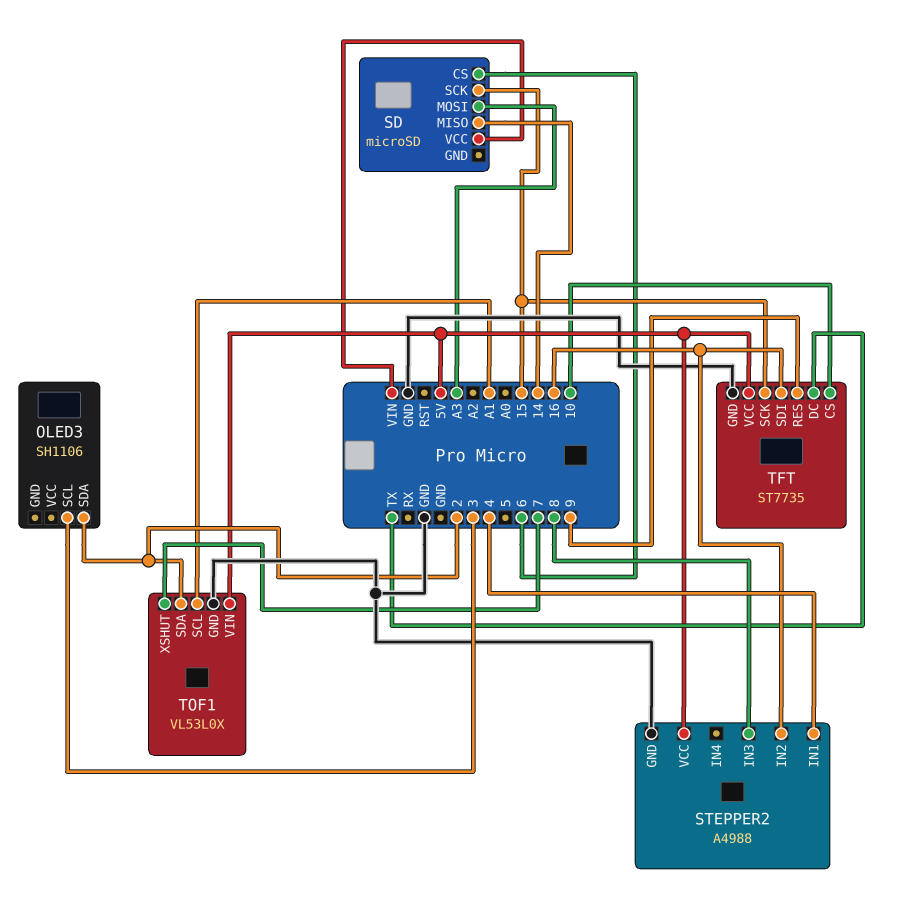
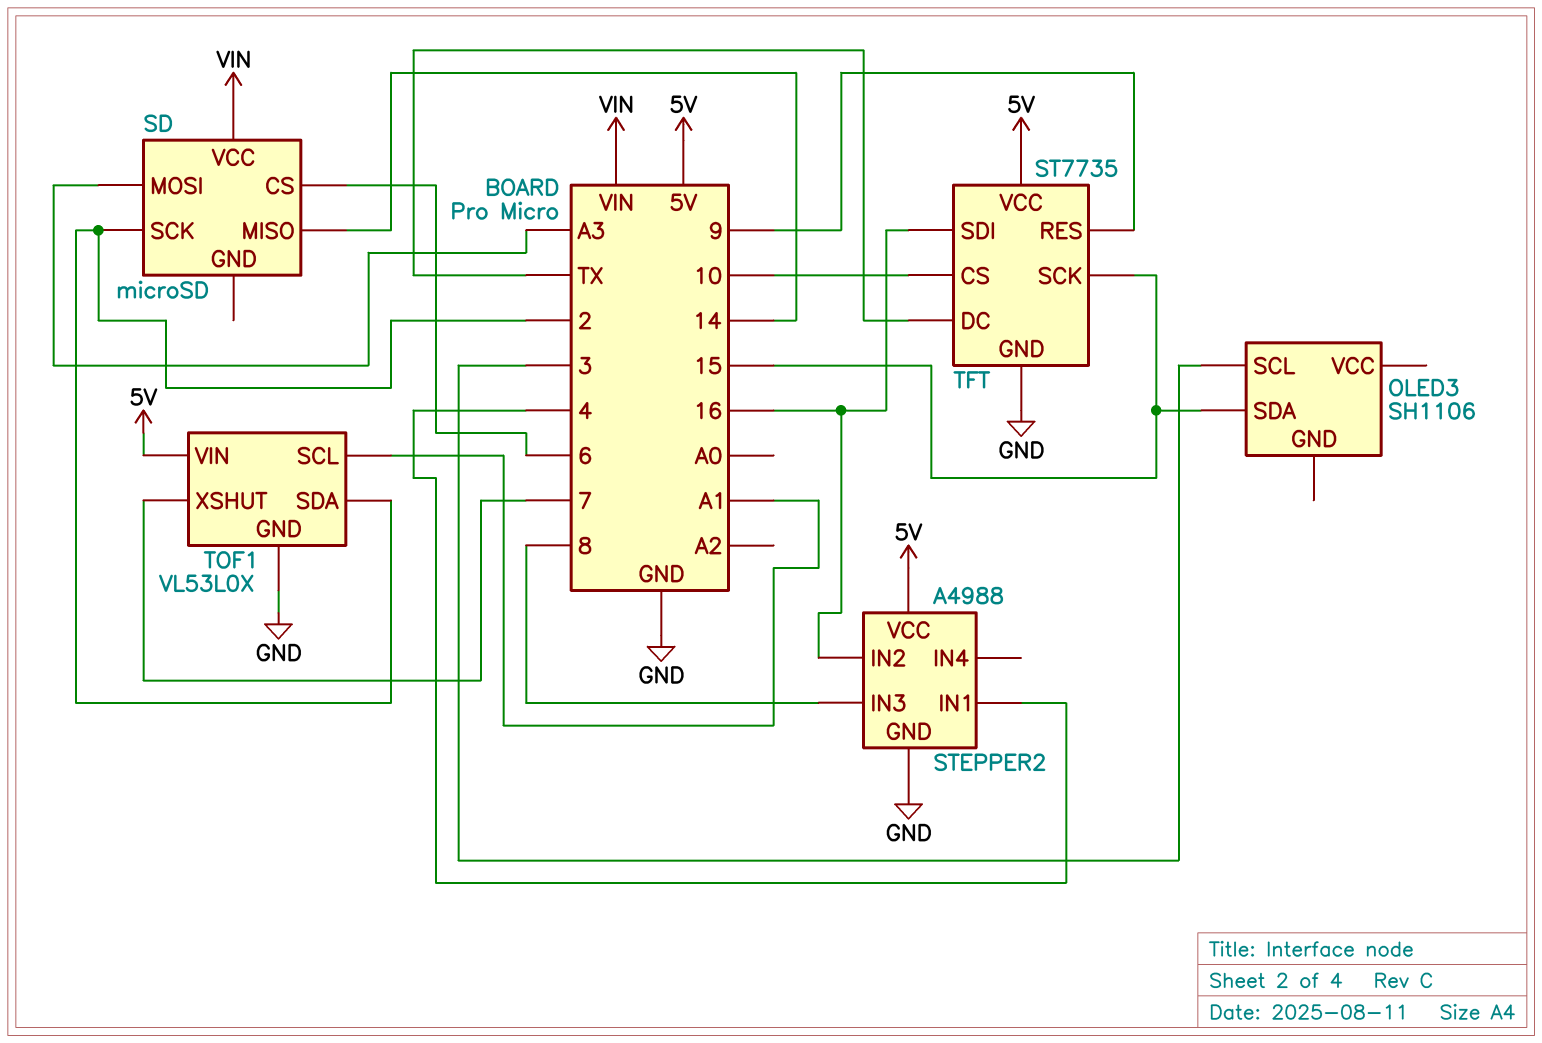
OLED3 pin SDA: 2 -> 15
SD pin SCK: 15 -> 2

